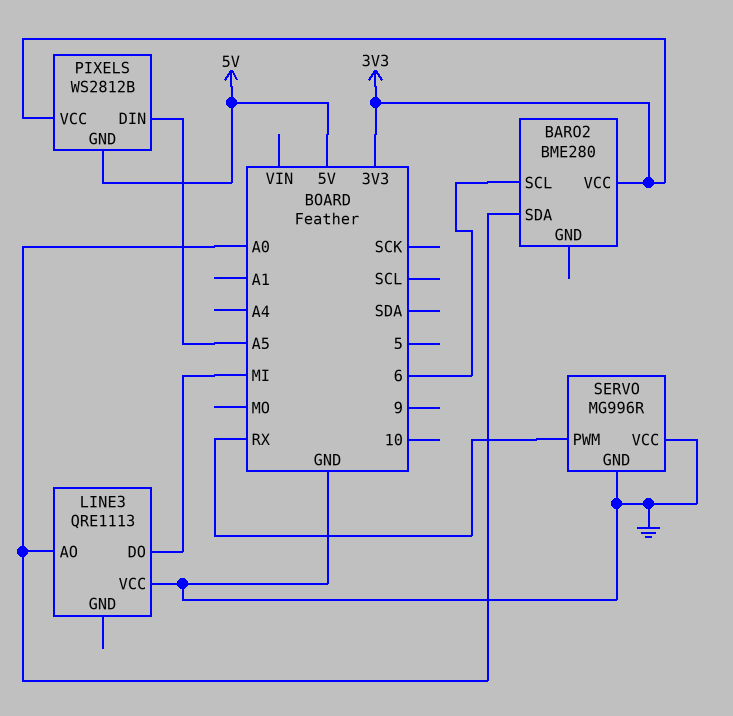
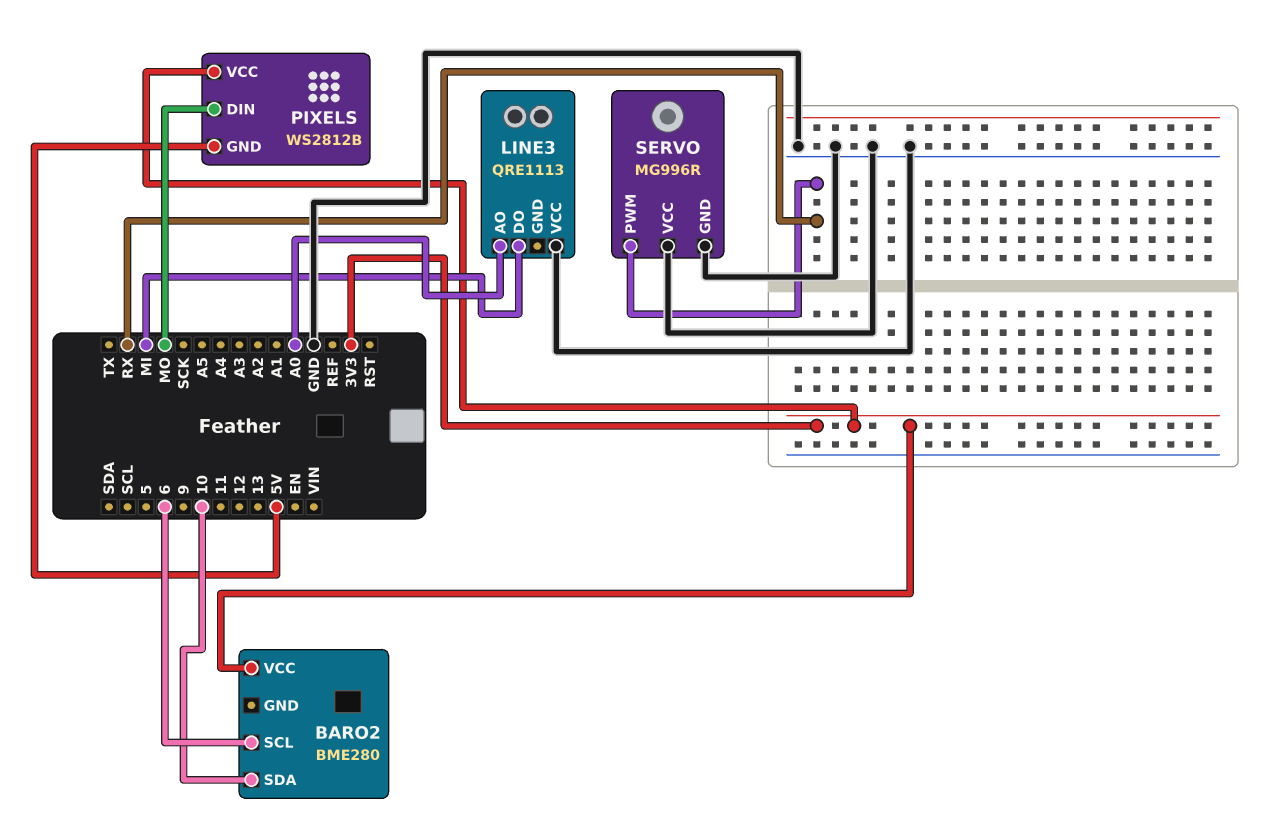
BARO2 pin SDA: A0 -> 10
PIXELS pin DIN: A5 -> MO

